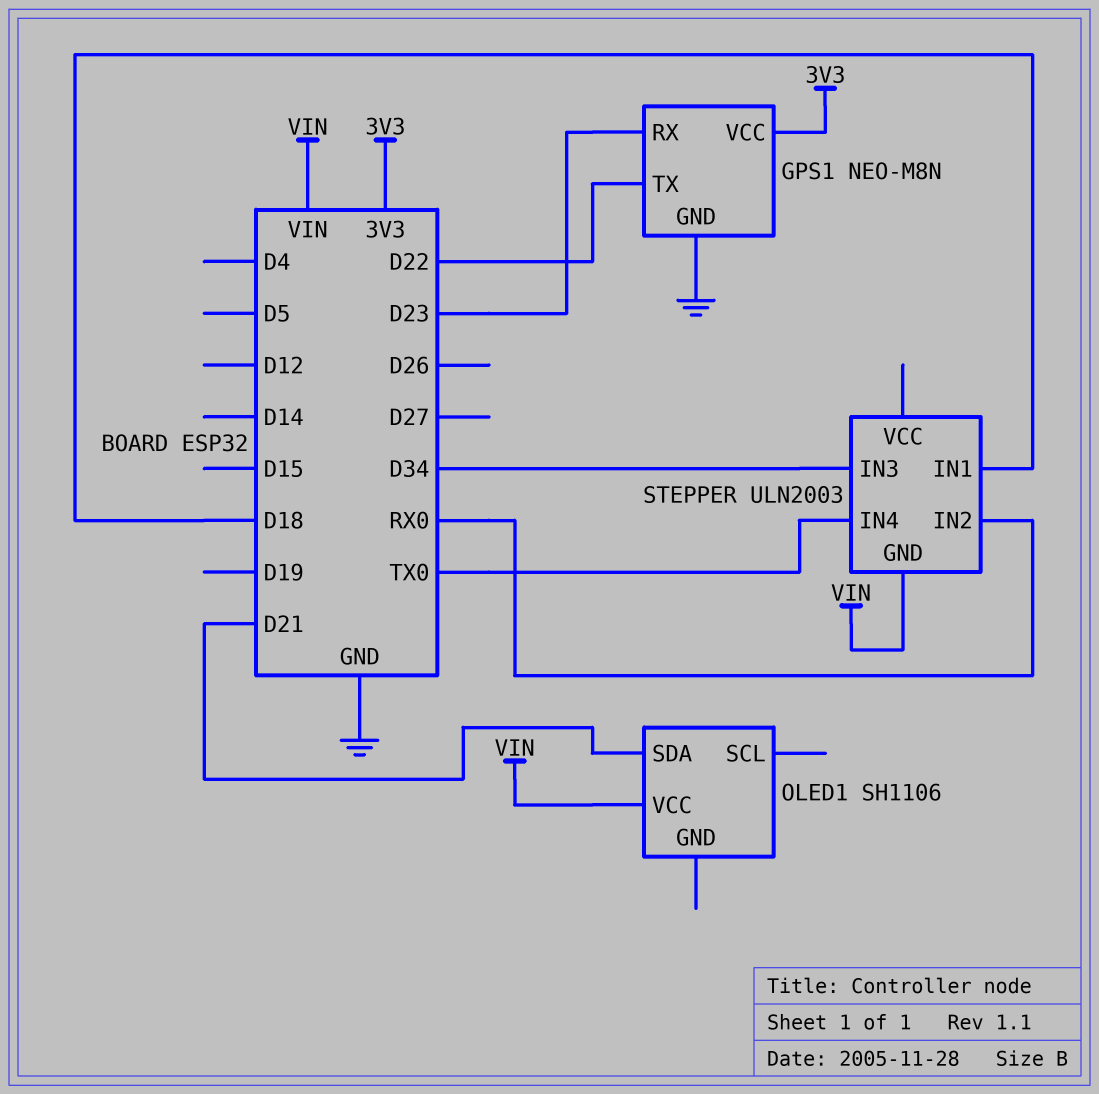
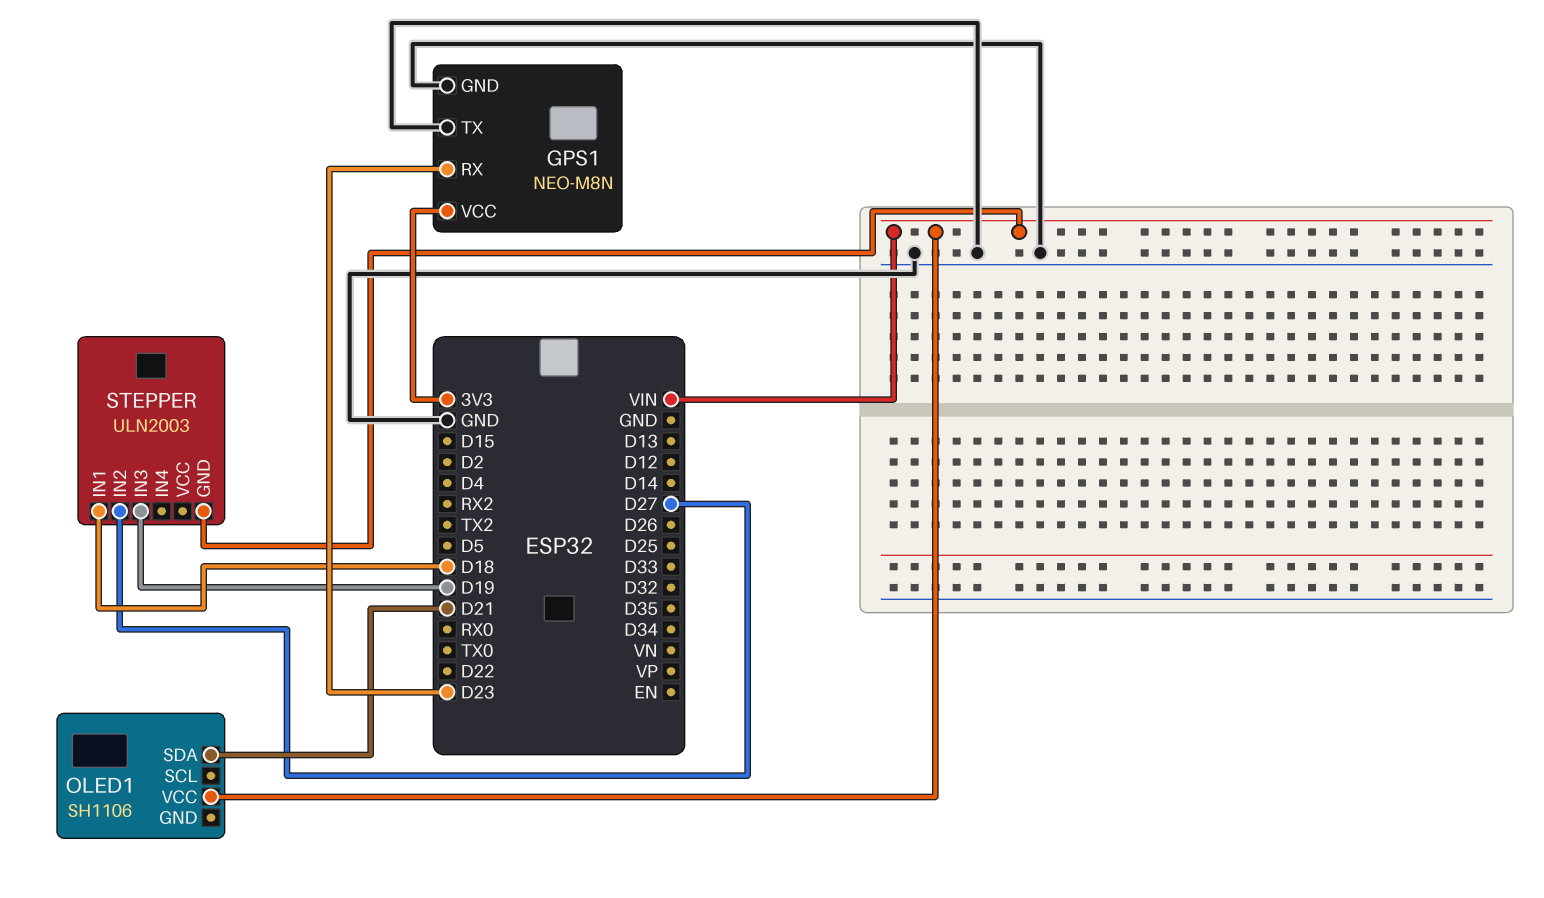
GPS1 pin TX: D22 -> GND
STEPPER pin IN2: RX0 -> D27
STEPPER pin IN3: D34 -> D19
STEPPER pin IN4: TX0 -> none

